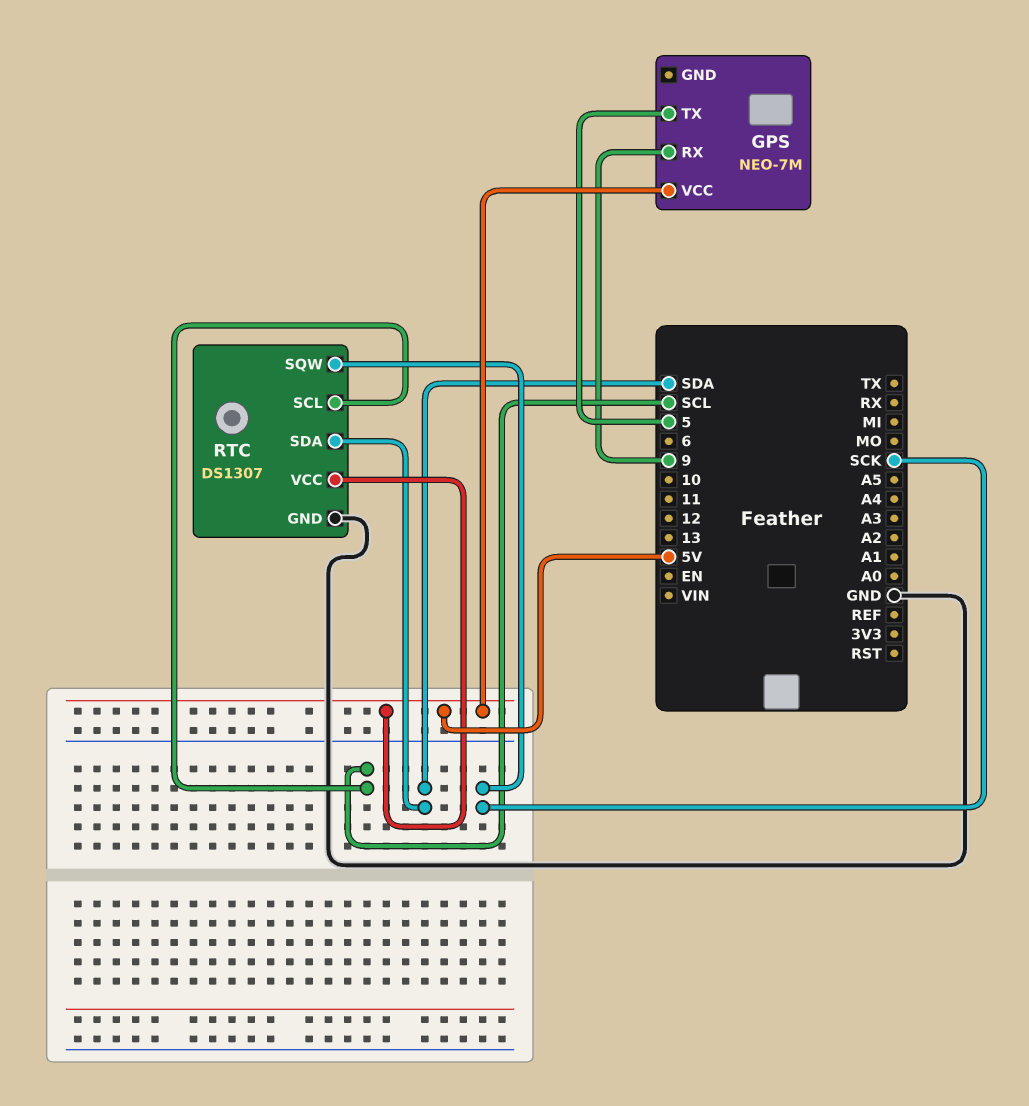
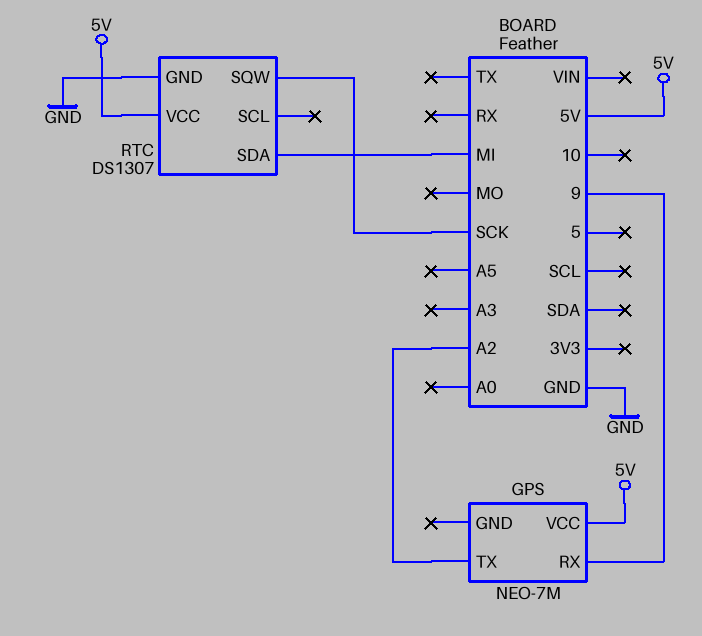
GPS pin TX: 5 -> A2
RTC pin SCL: SCL -> none
RTC pin SDA: SDA -> MI

